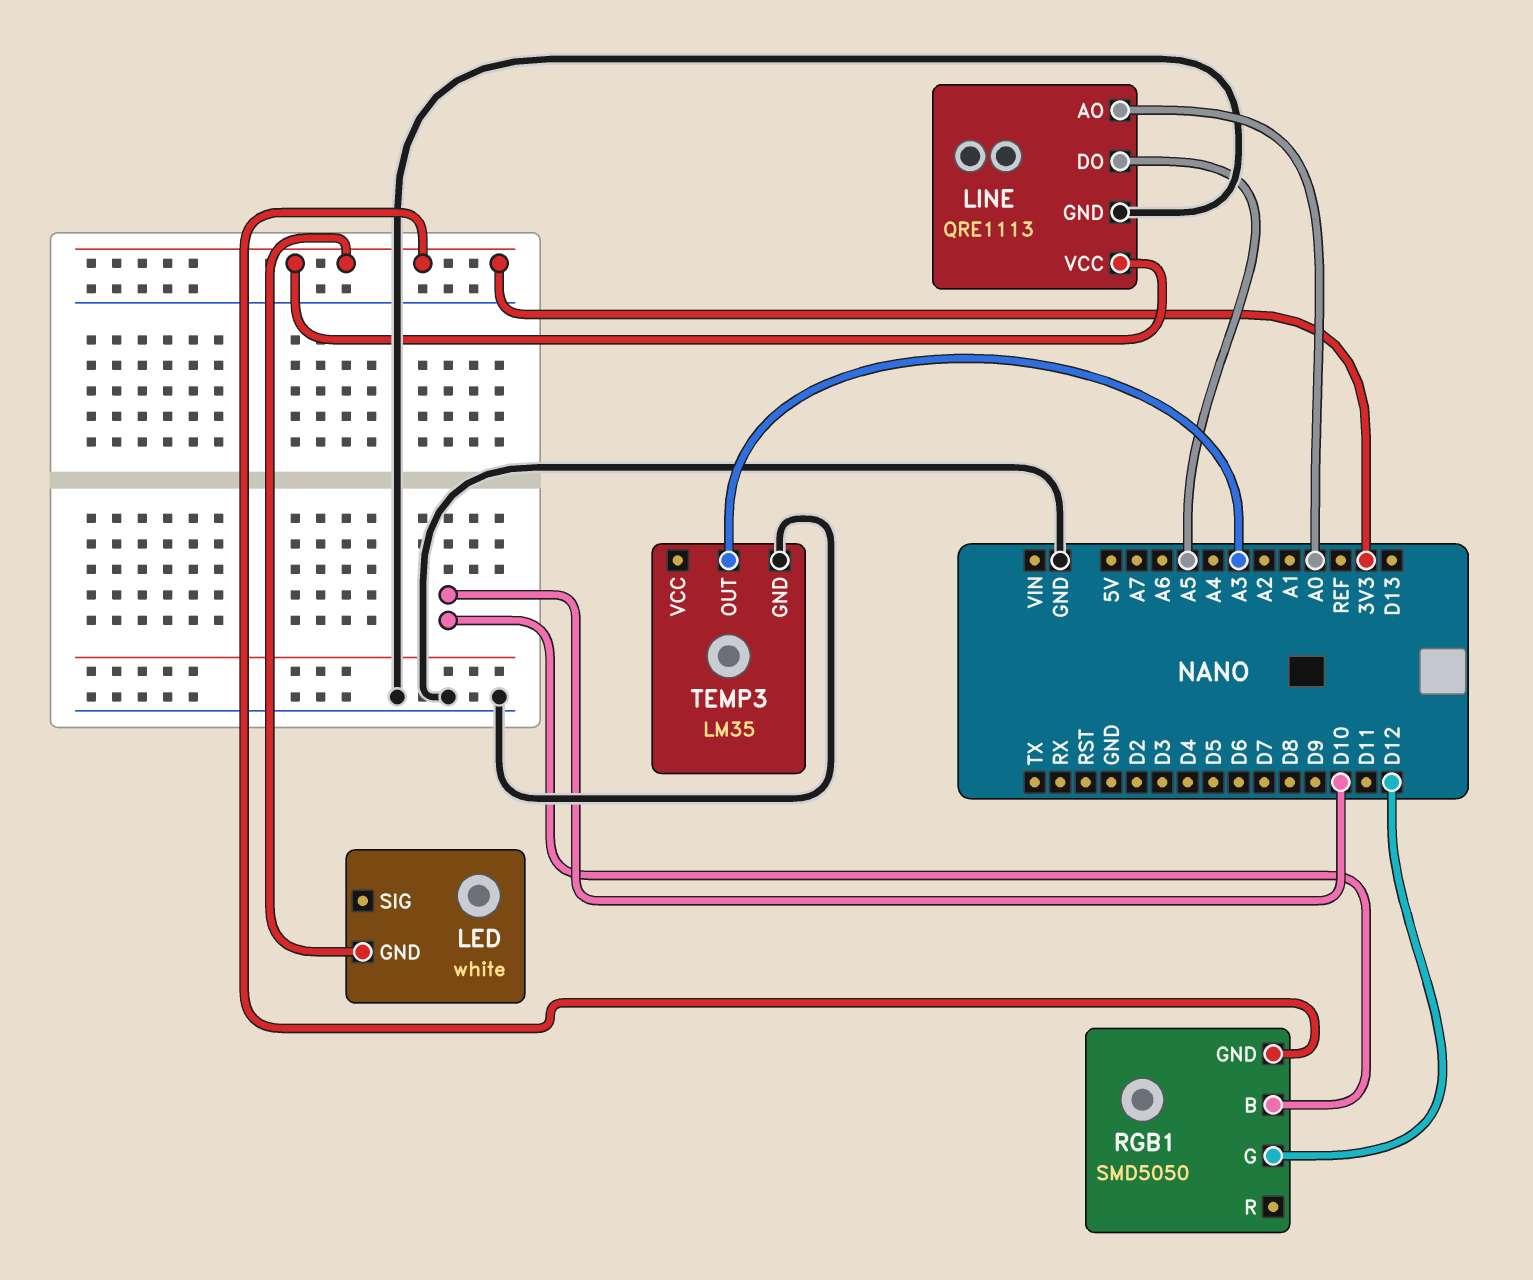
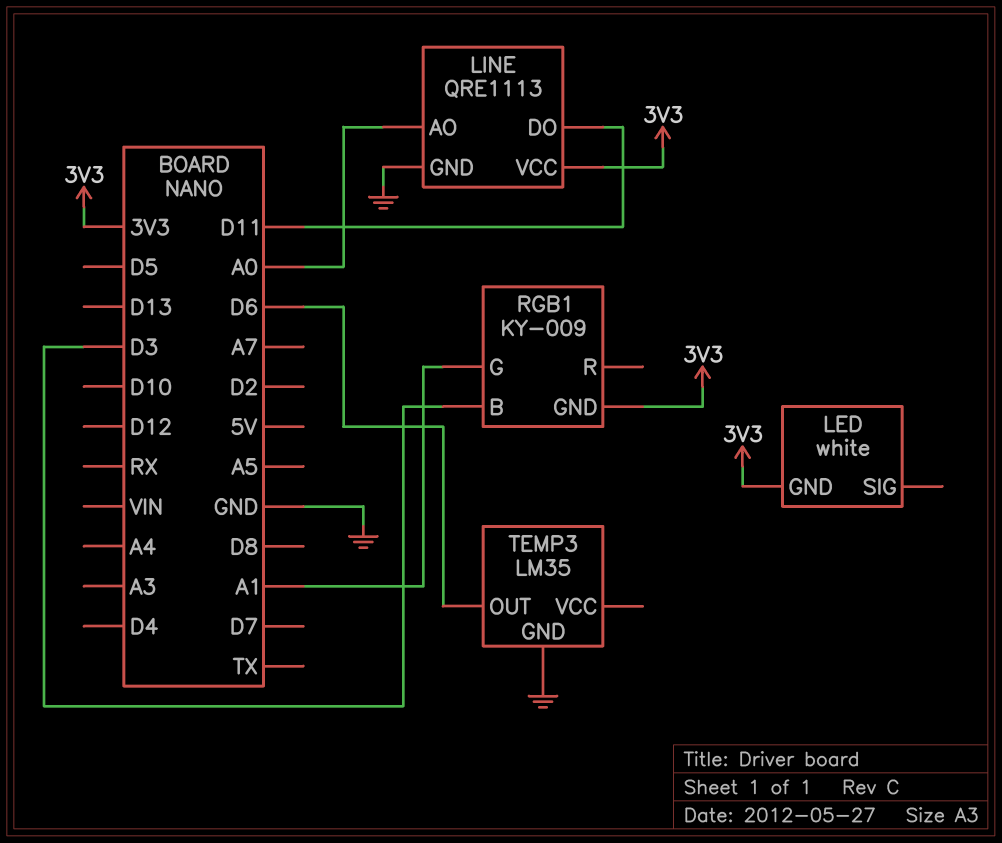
LINE pin DO: A5 -> D11
RGB1: SMD5050 -> KY-009
RGB1 pin B: D10 -> D3
RGB1 pin G: D12 -> A1
TEMP3 pin OUT: A3 -> D6

